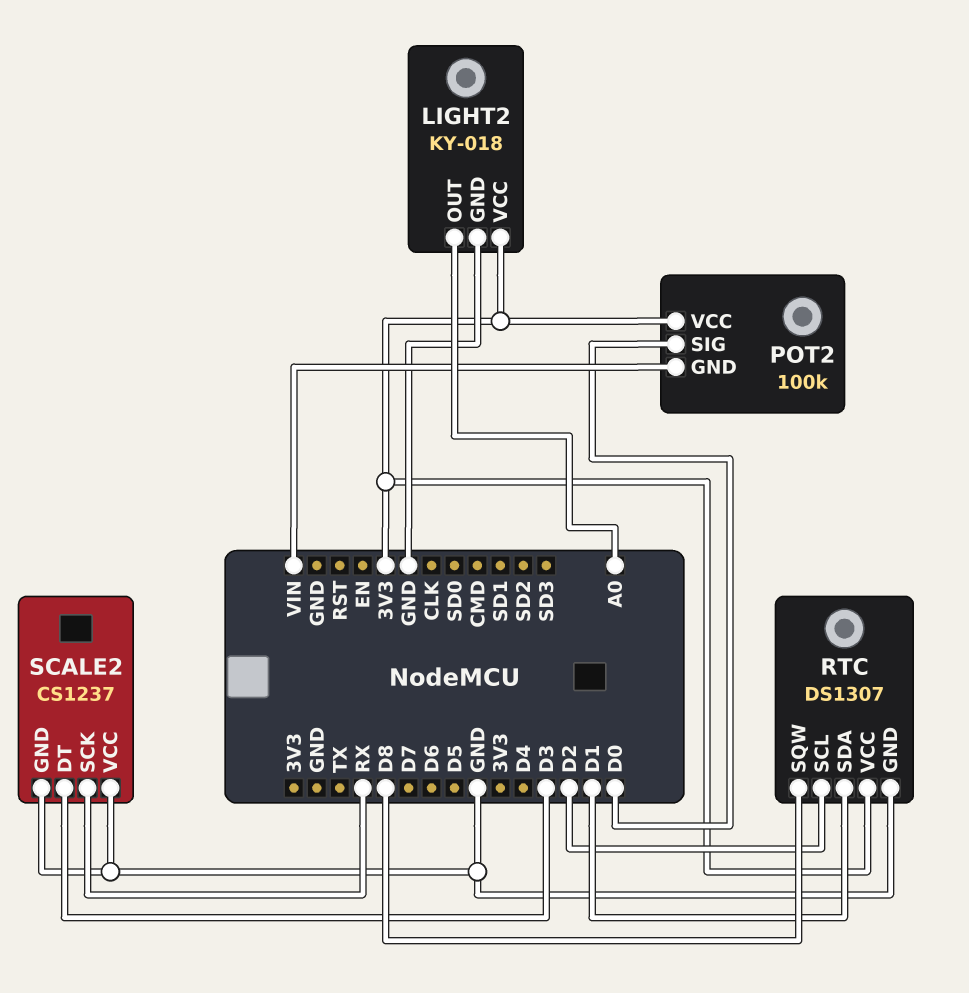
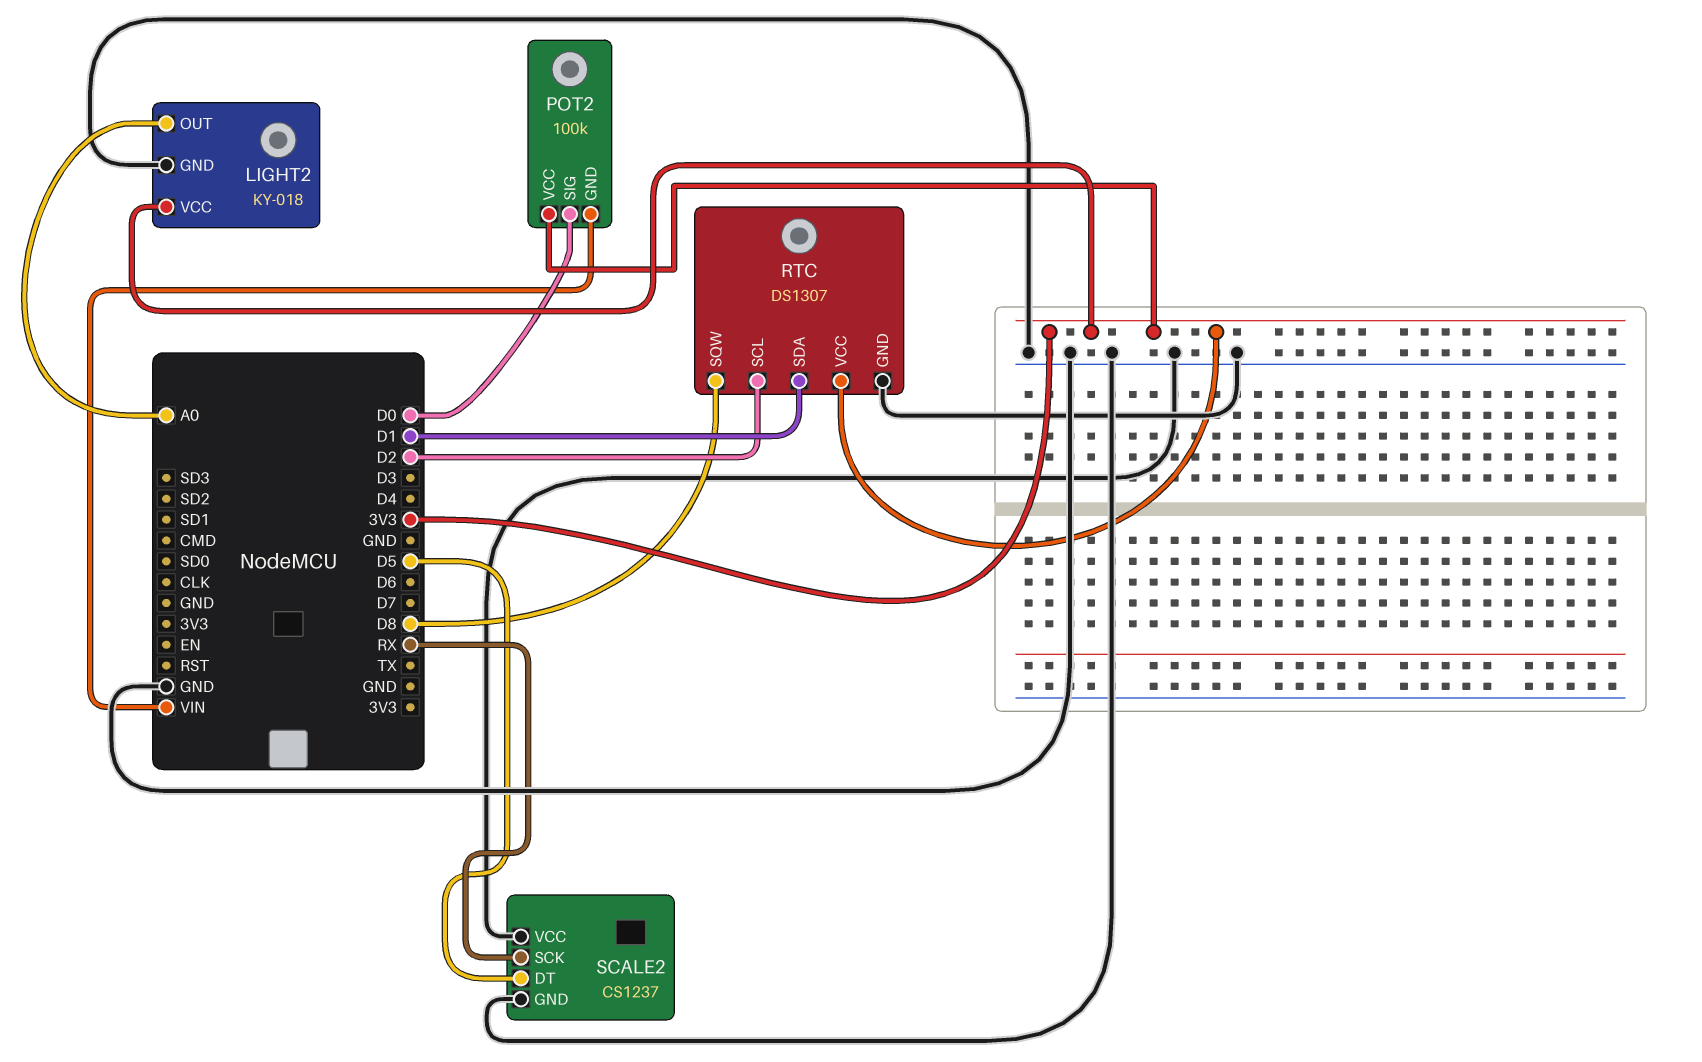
SCALE2 pin DT: D3 -> D5

